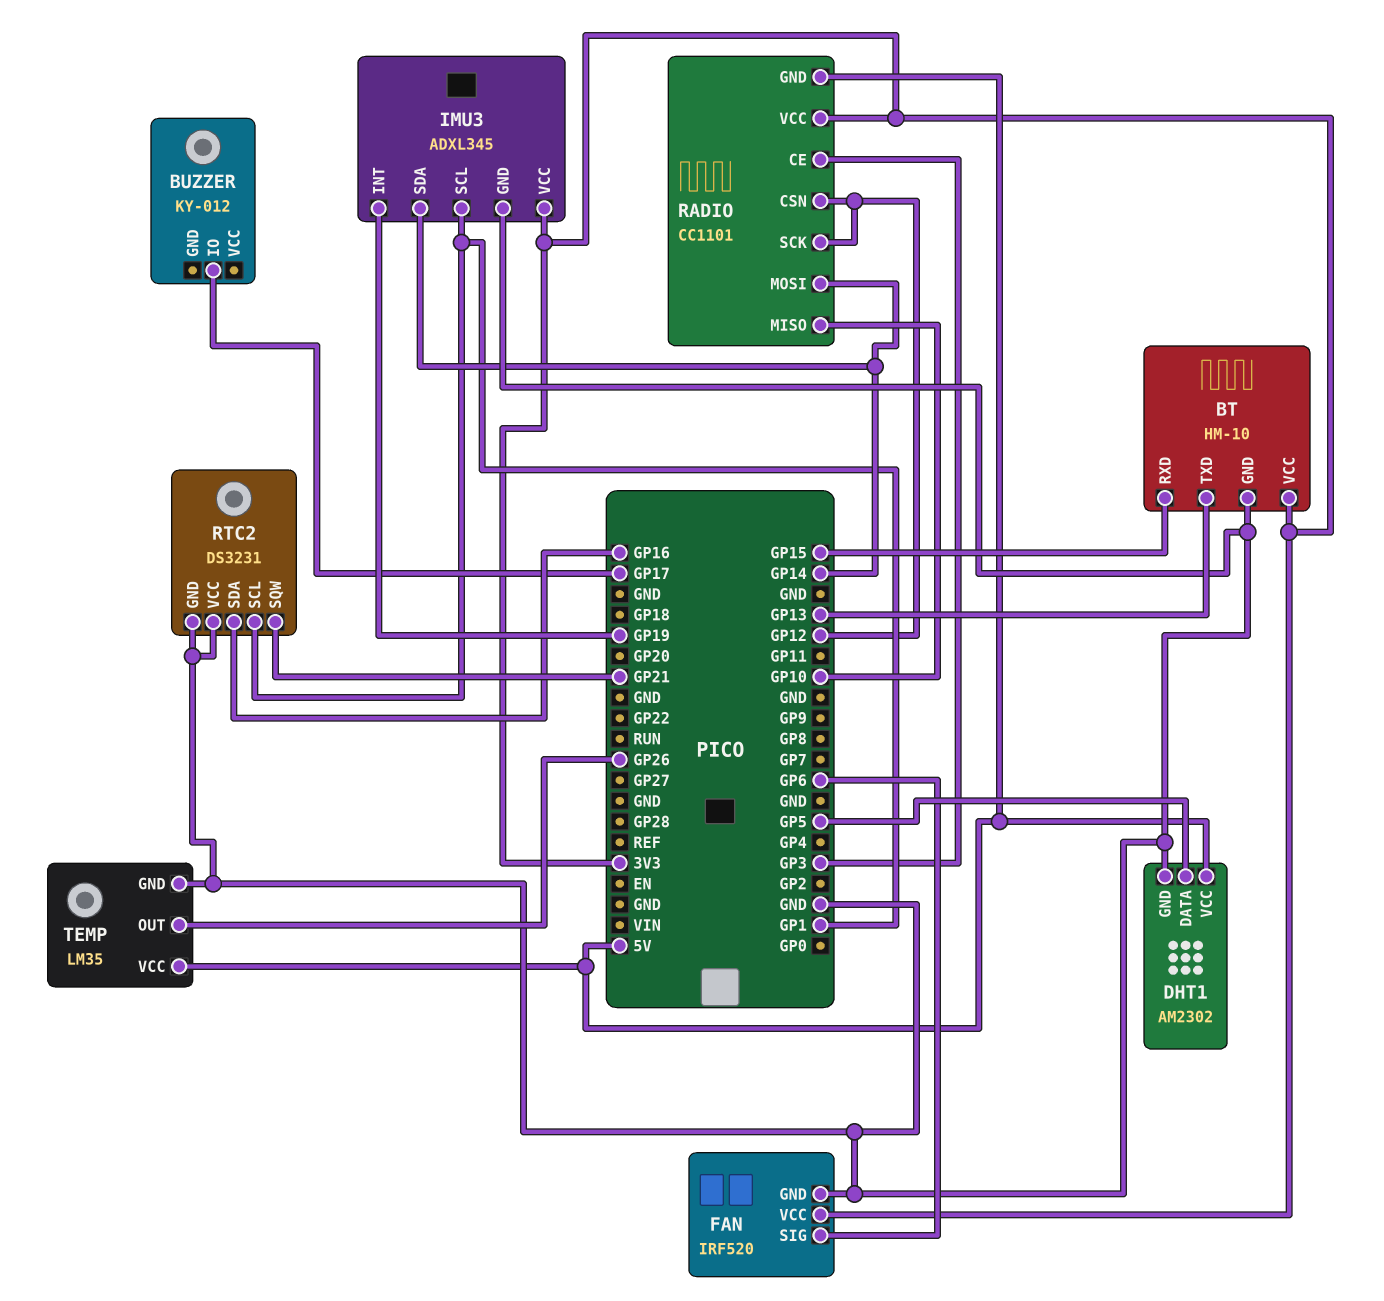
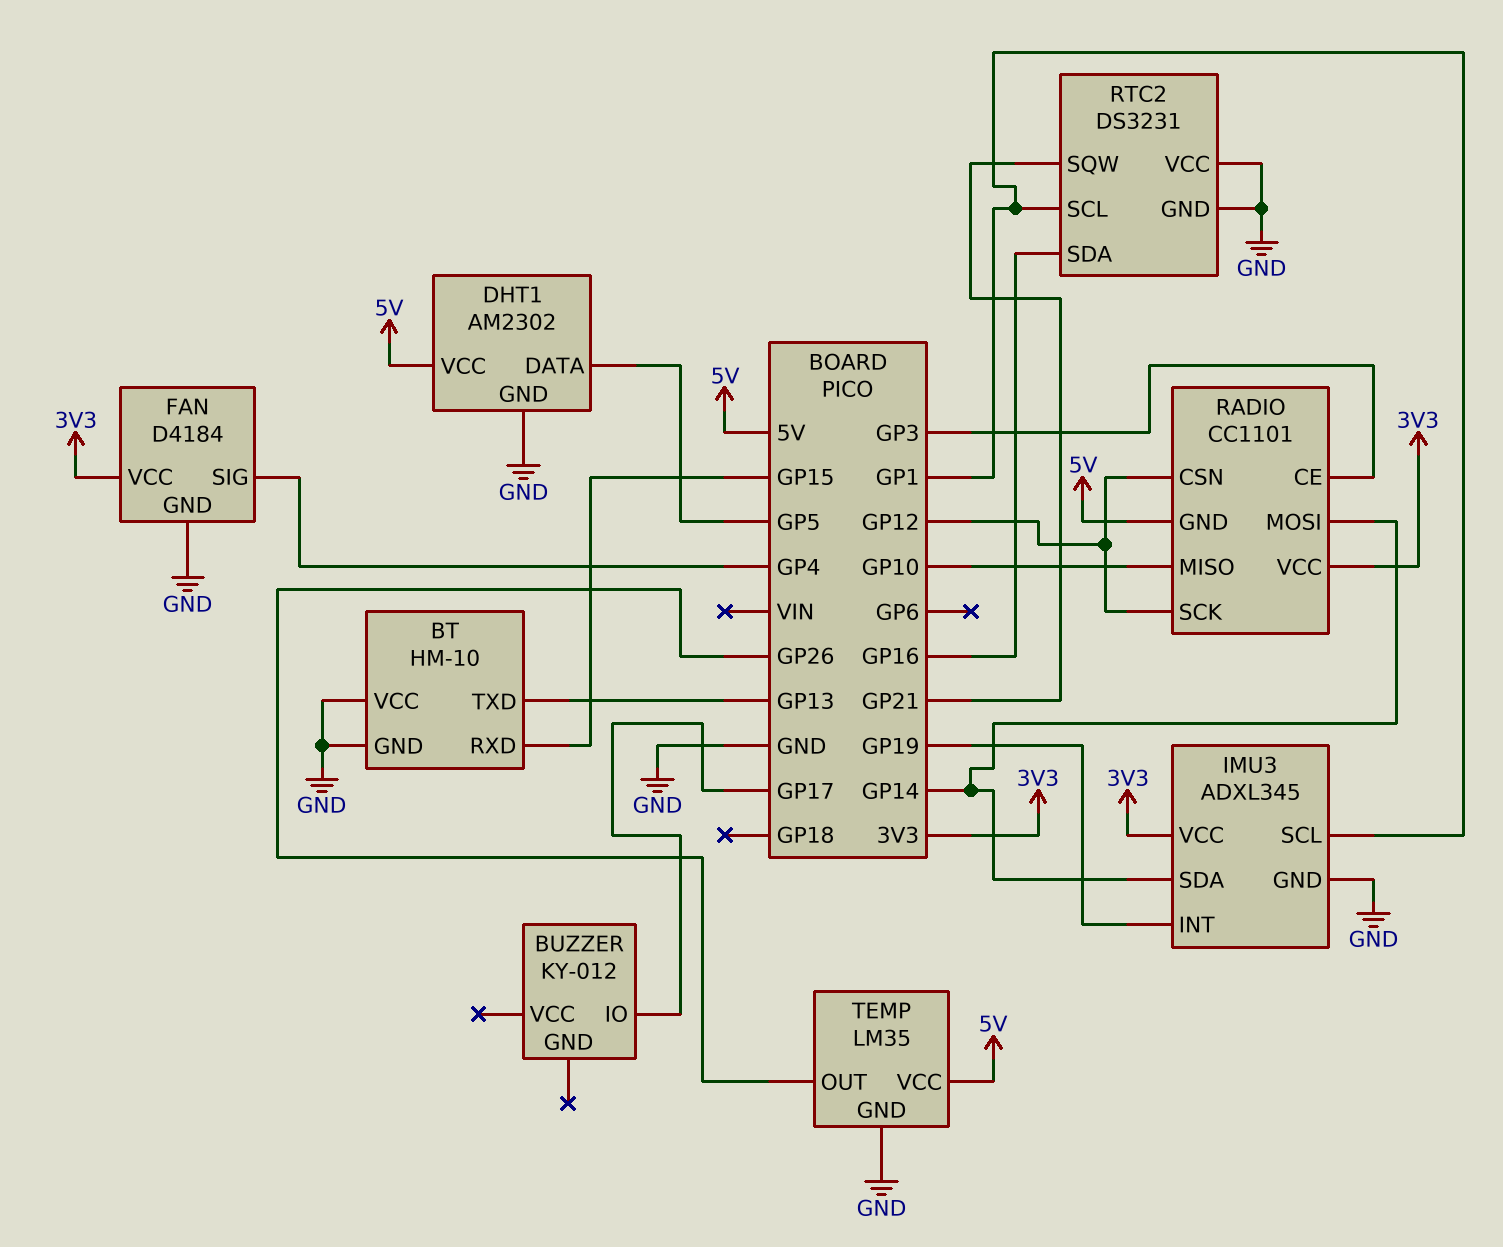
BT pin VCC: 3V3 -> GND
FAN: IRF520 -> D4184
FAN pin SIG: GP6 -> GP4

